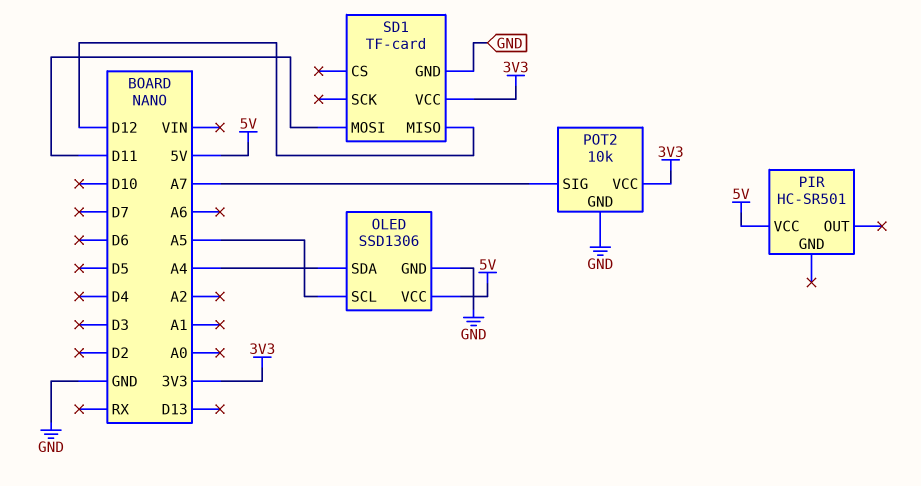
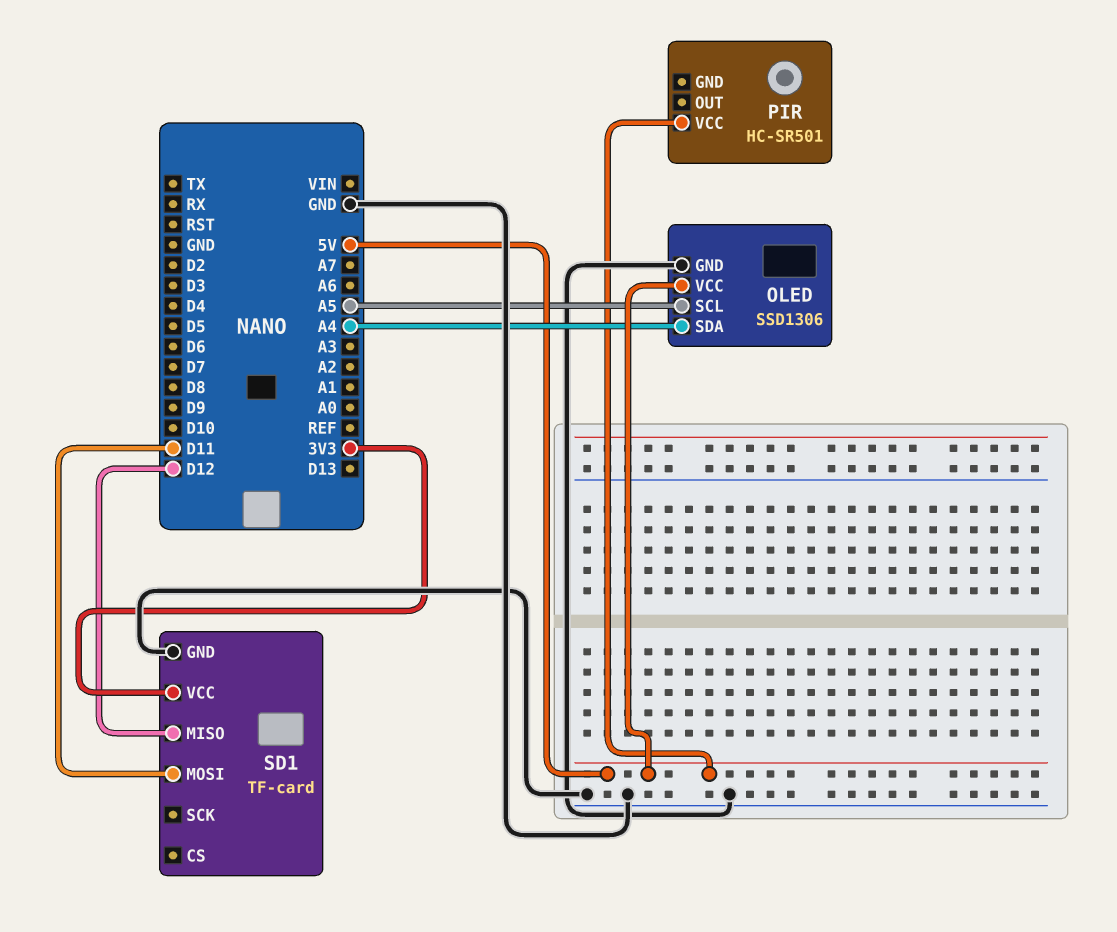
POT2: 10k -> none
POT2 pin GND: GND -> none
POT2 pin SIG: A7 -> none
POT2 pin VCC: 3V3 -> none

